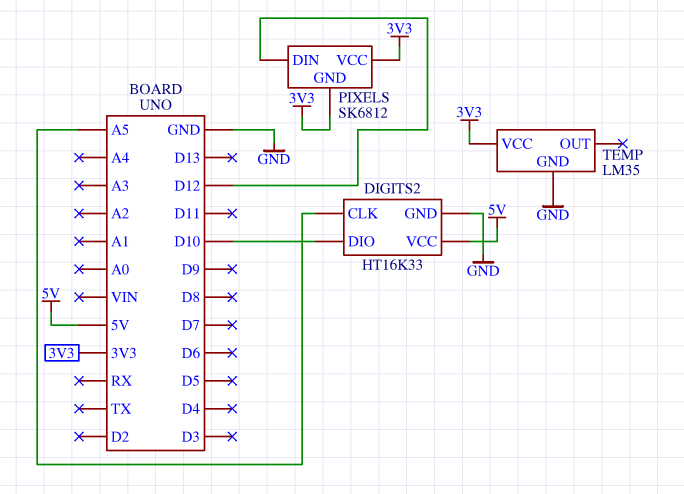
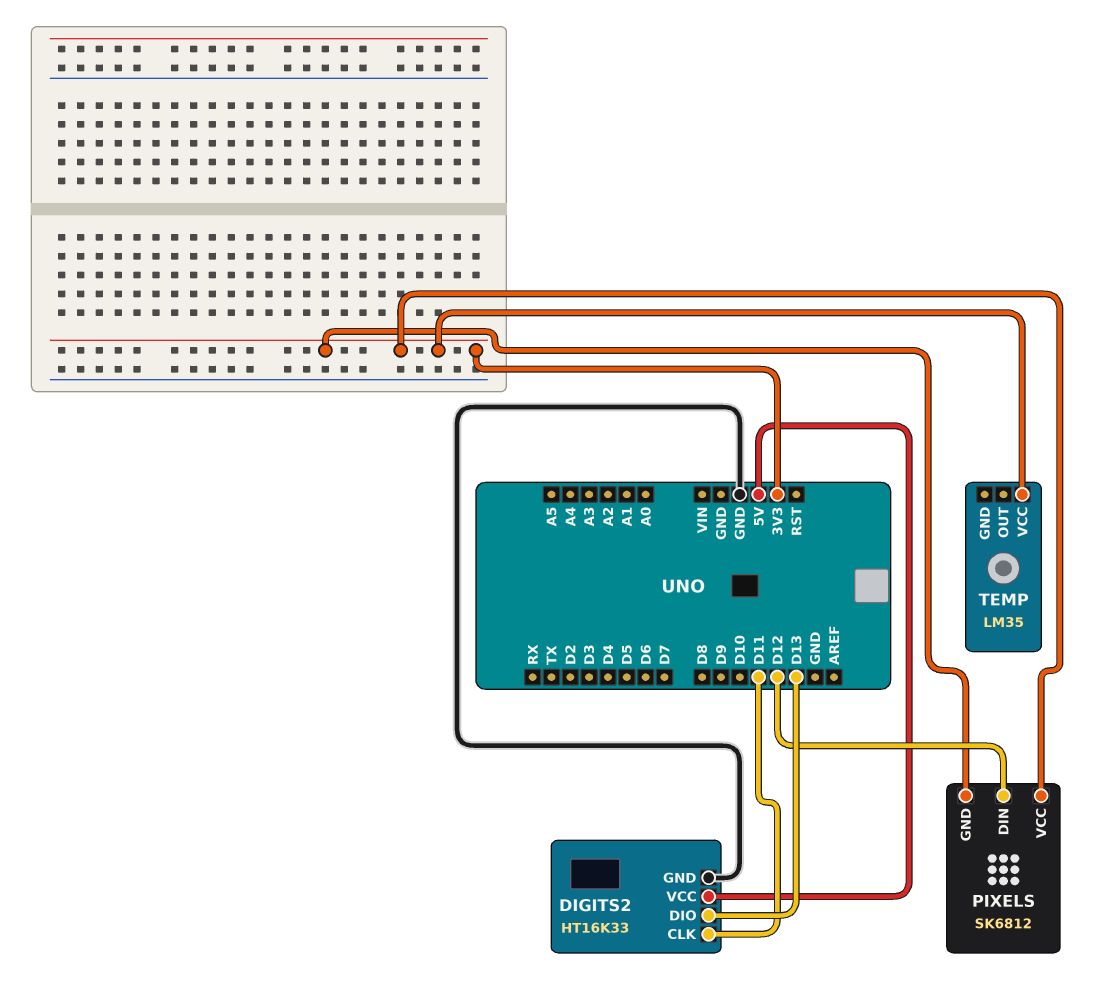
DIGITS2 pin CLK: A5 -> D11
DIGITS2 pin DIO: D10 -> D13
TEMP pin GND: GND -> none

